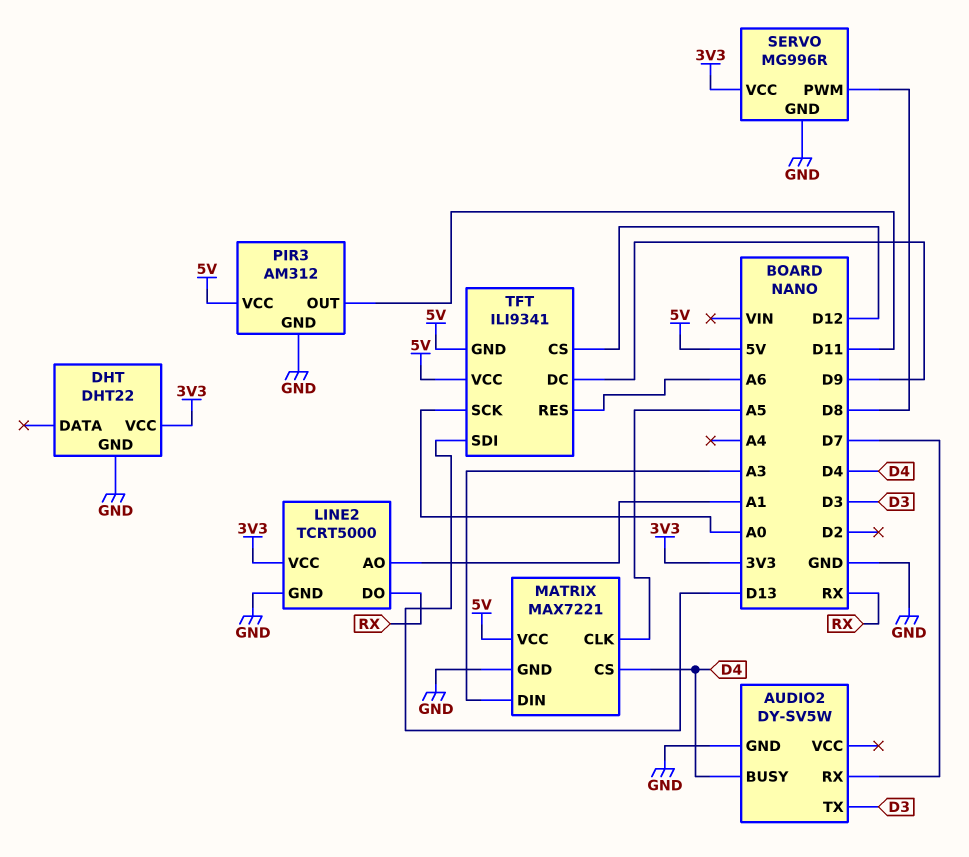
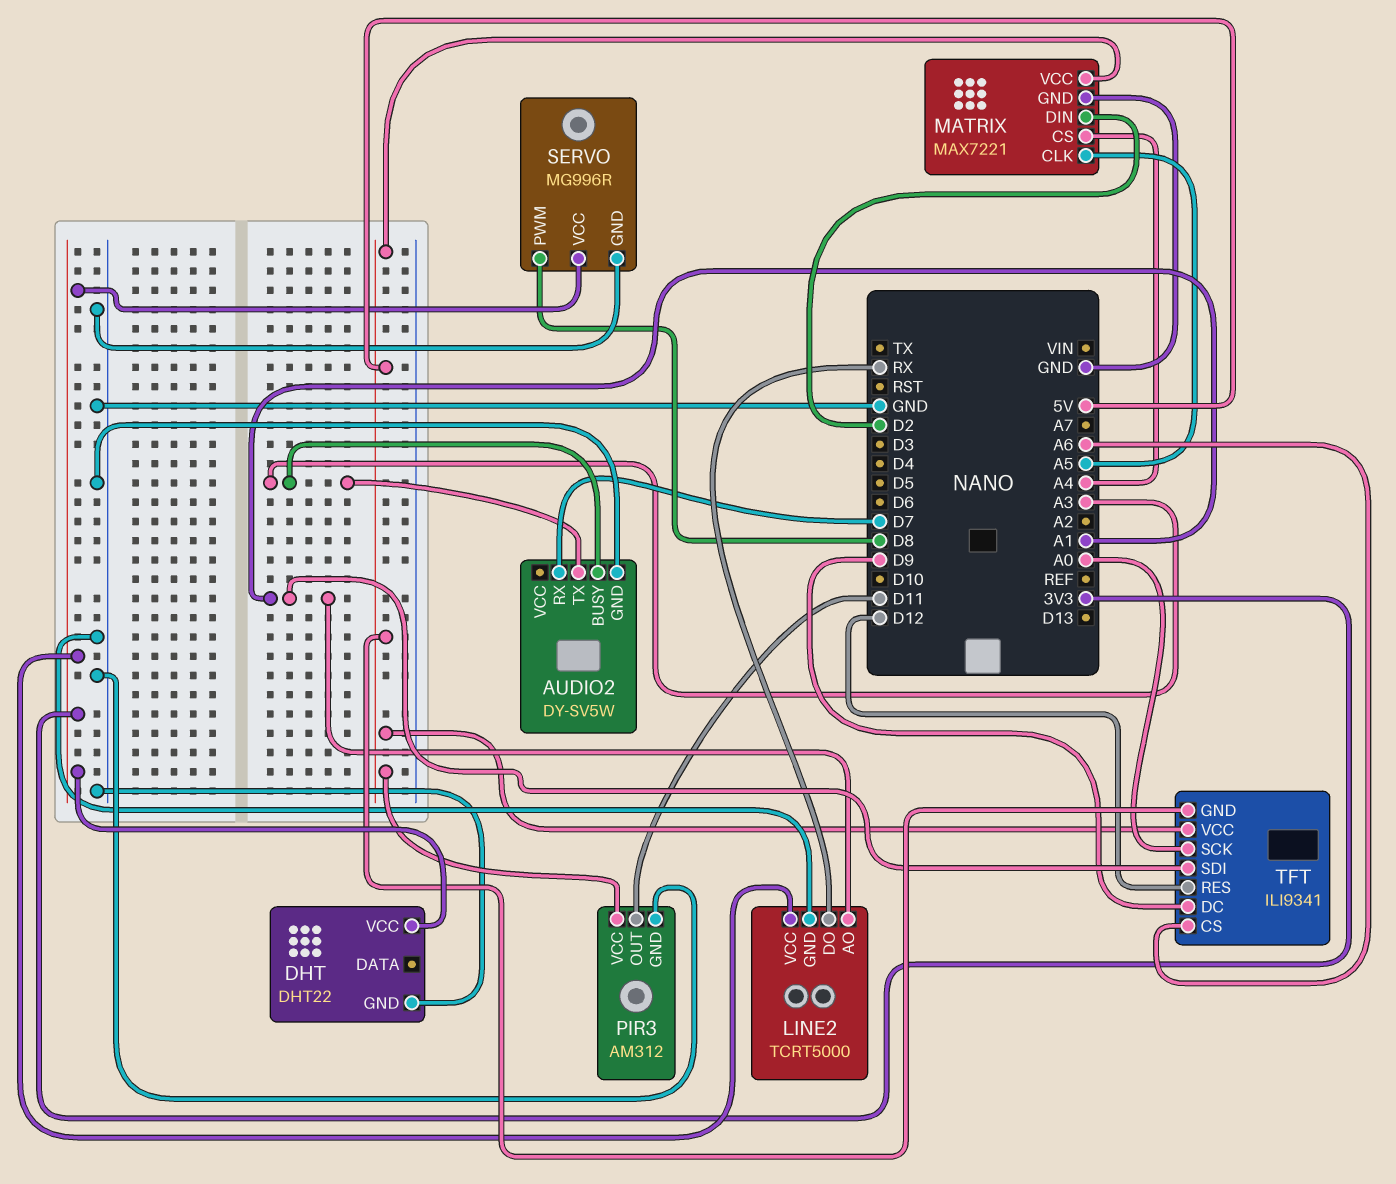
AUDIO2 pin BUSY: D4 -> A3
AUDIO2 pin TX: D3 -> A3
MATRIX pin CS: D4 -> A4
MATRIX pin DIN: A3 -> D2
TFT pin CS: D12 -> A6
TFT pin RES: A6 -> D12
TFT pin SDI: D13 -> A1

